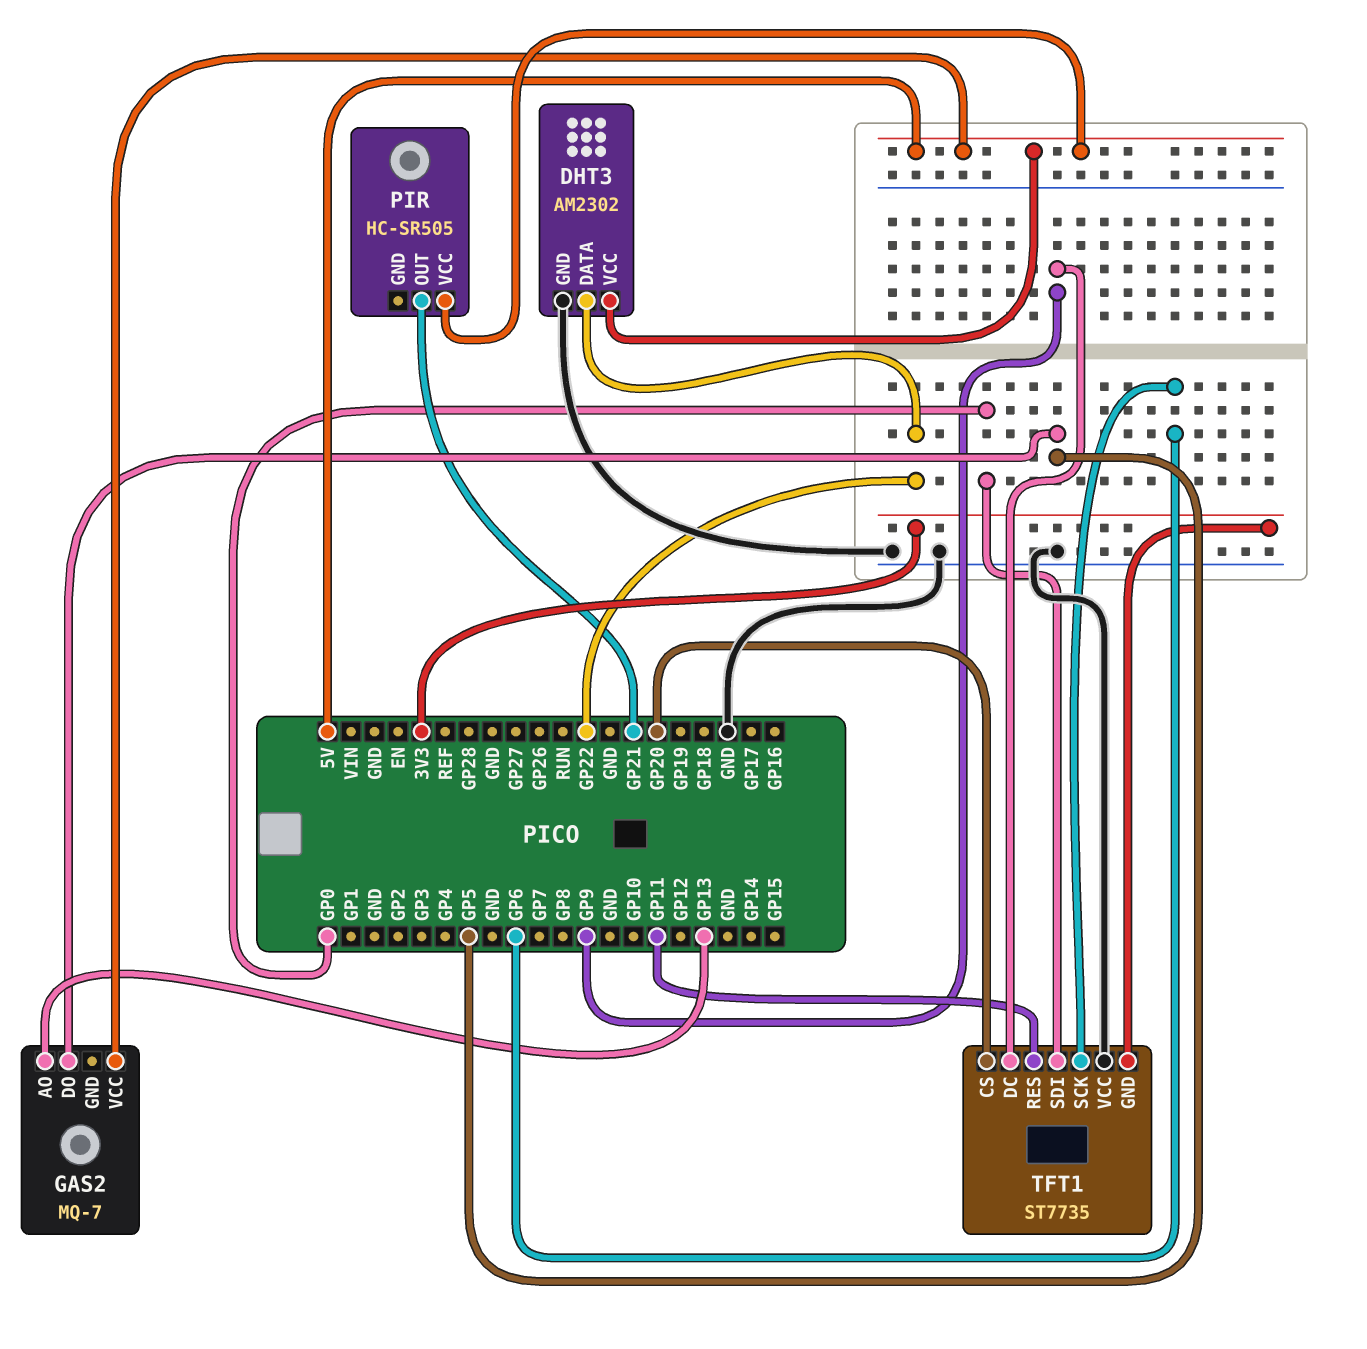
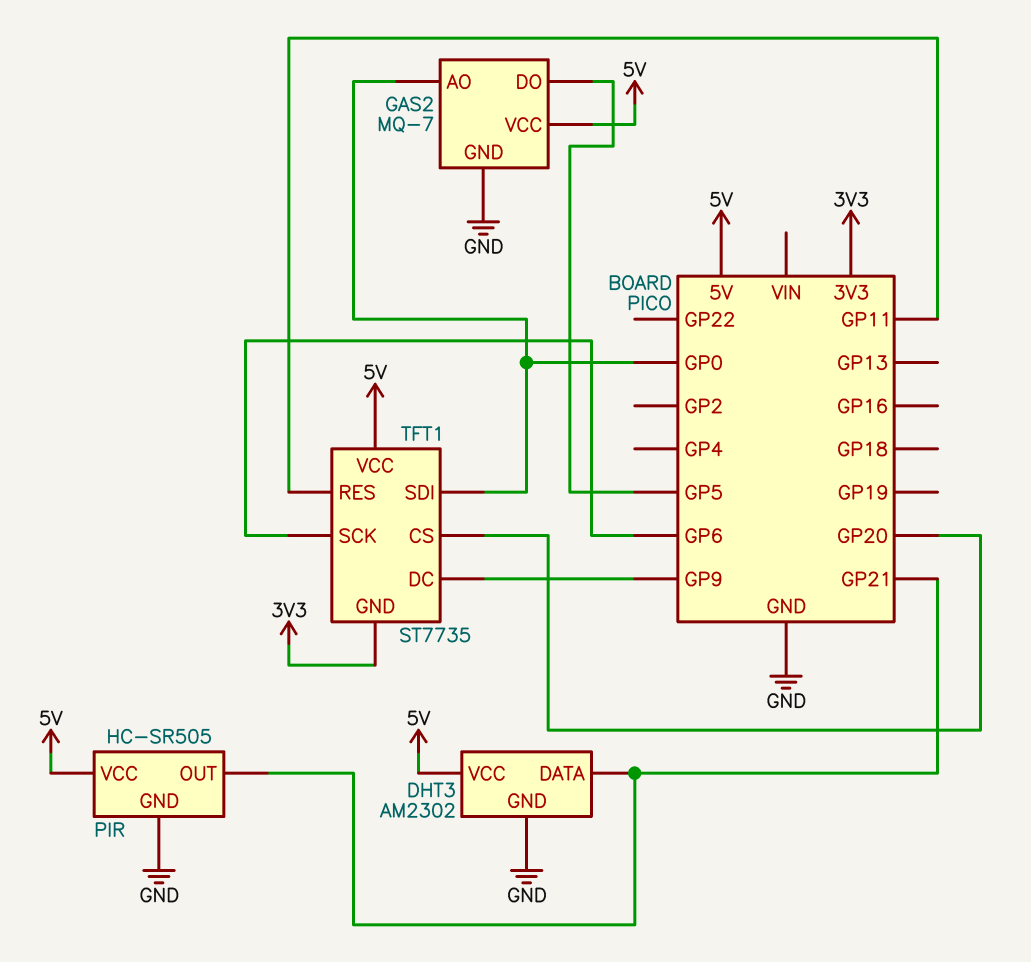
DHT3 pin DATA: GP22 -> GP21
GAS2 pin AO: GP13 -> GP0
GAS2 pin GND: none -> GND
PIR pin GND: none -> GND
TFT1 pin VCC: GND -> 5V

